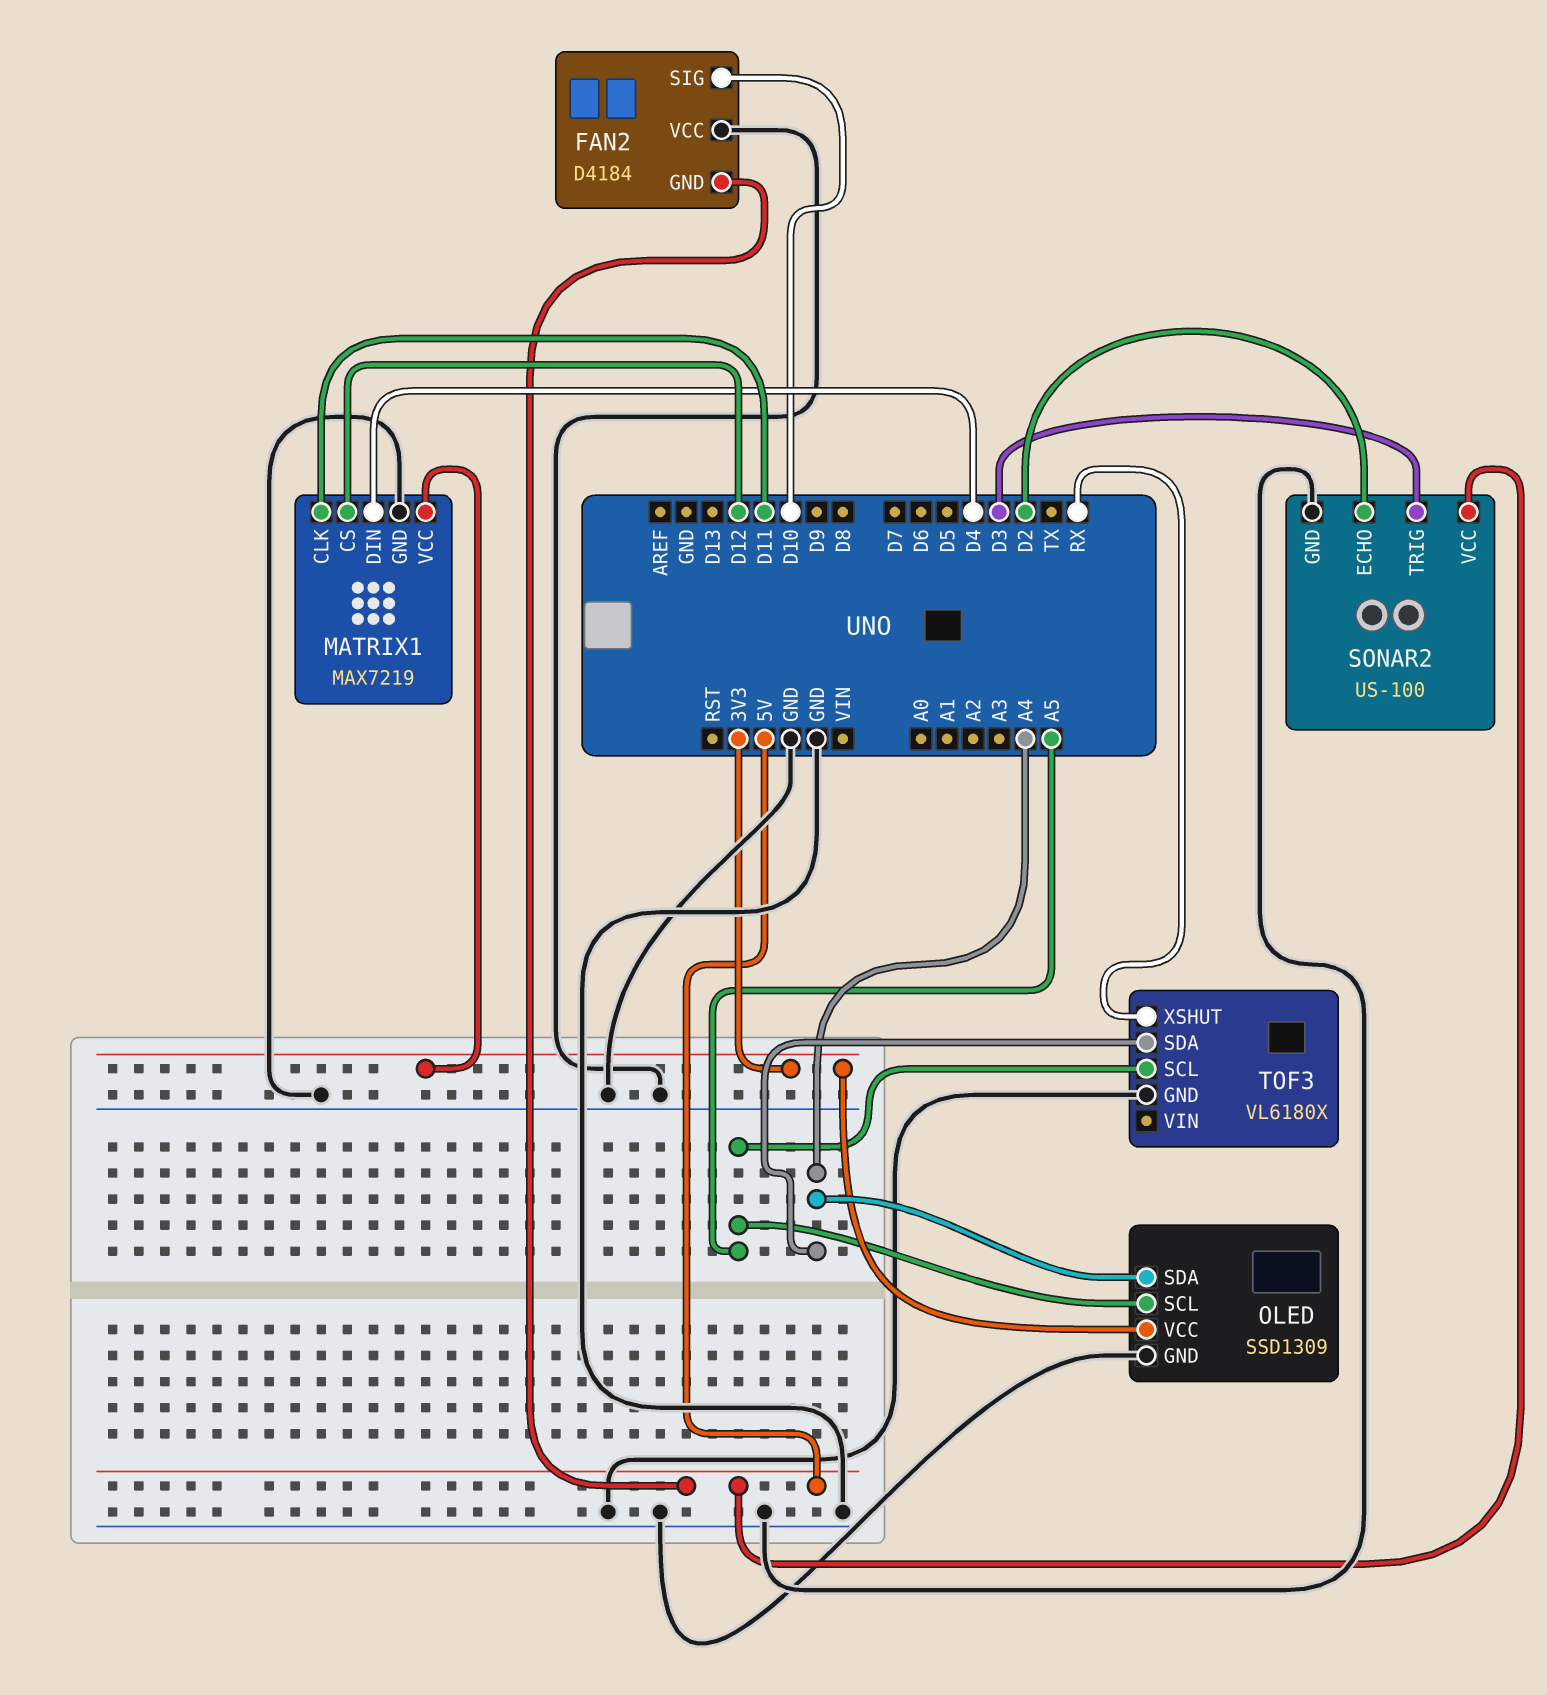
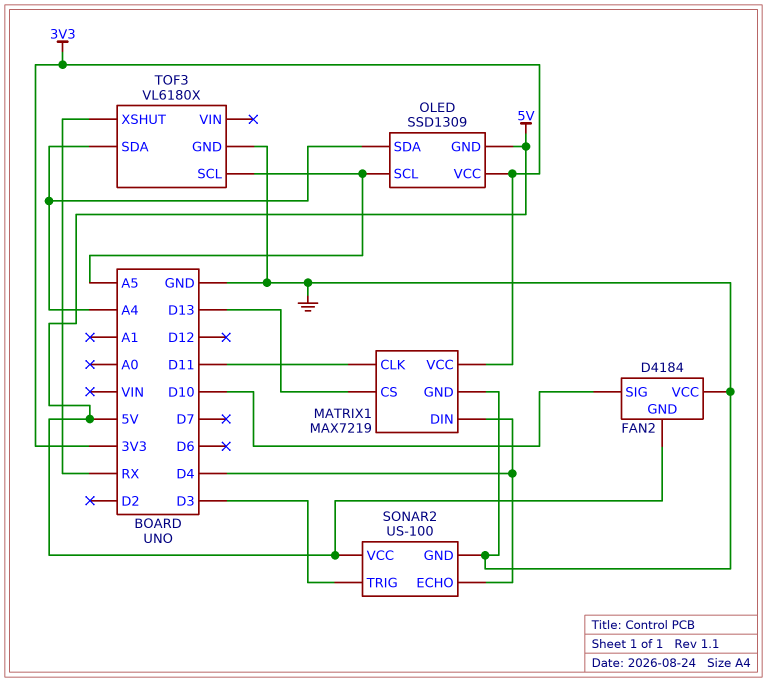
MATRIX1 pin CS: D12 -> D13
OLED pin GND: GND -> 5V
SONAR2 pin ECHO: D2 -> D4

